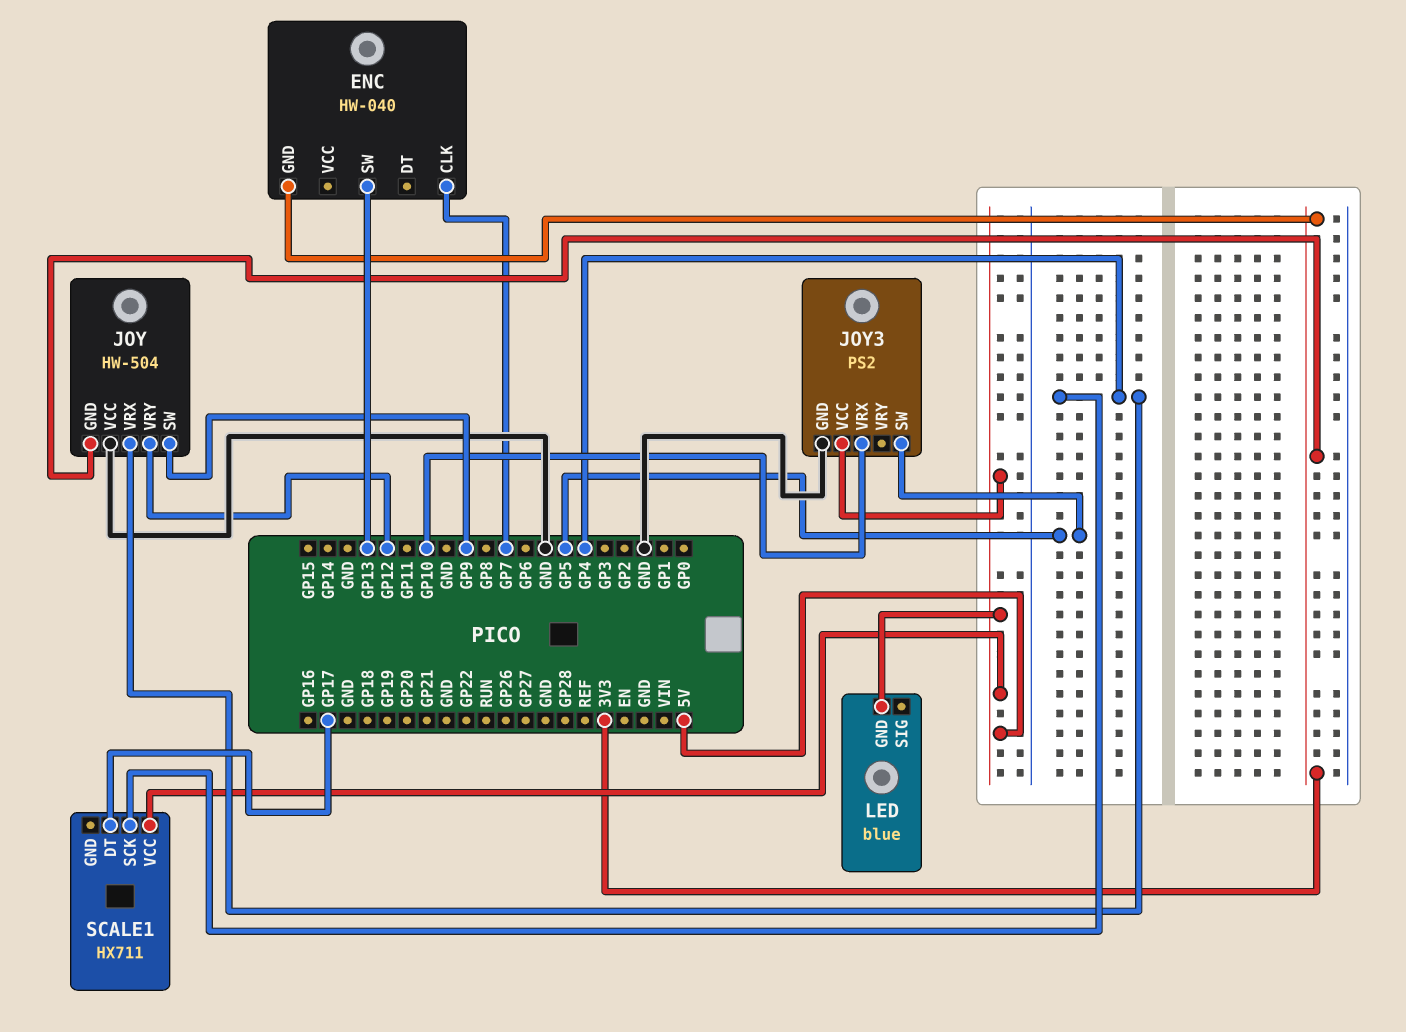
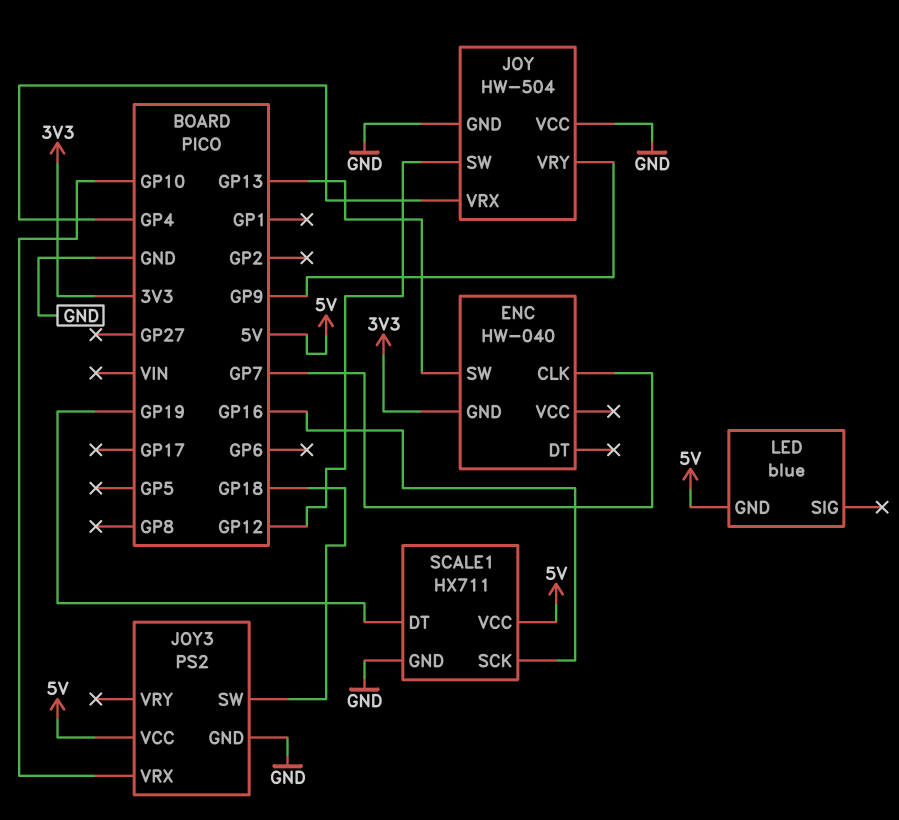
JOY pin GND: 3V3 -> GND
JOY pin SW: GP9 -> GP12
JOY pin VRY: GP12 -> GP9
JOY3 pin SW: GP5 -> GP18
SCALE1 pin DT: GP17 -> GP19
SCALE1 pin GND: none -> GND
SCALE1 pin SCK: GP4 -> GP16

